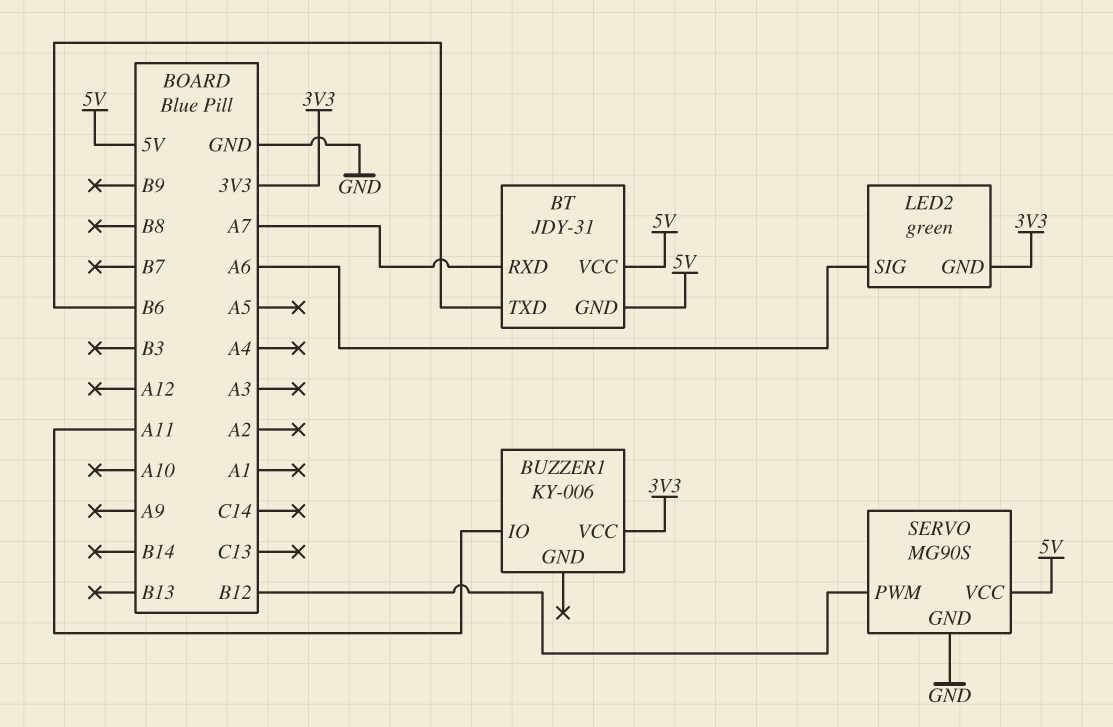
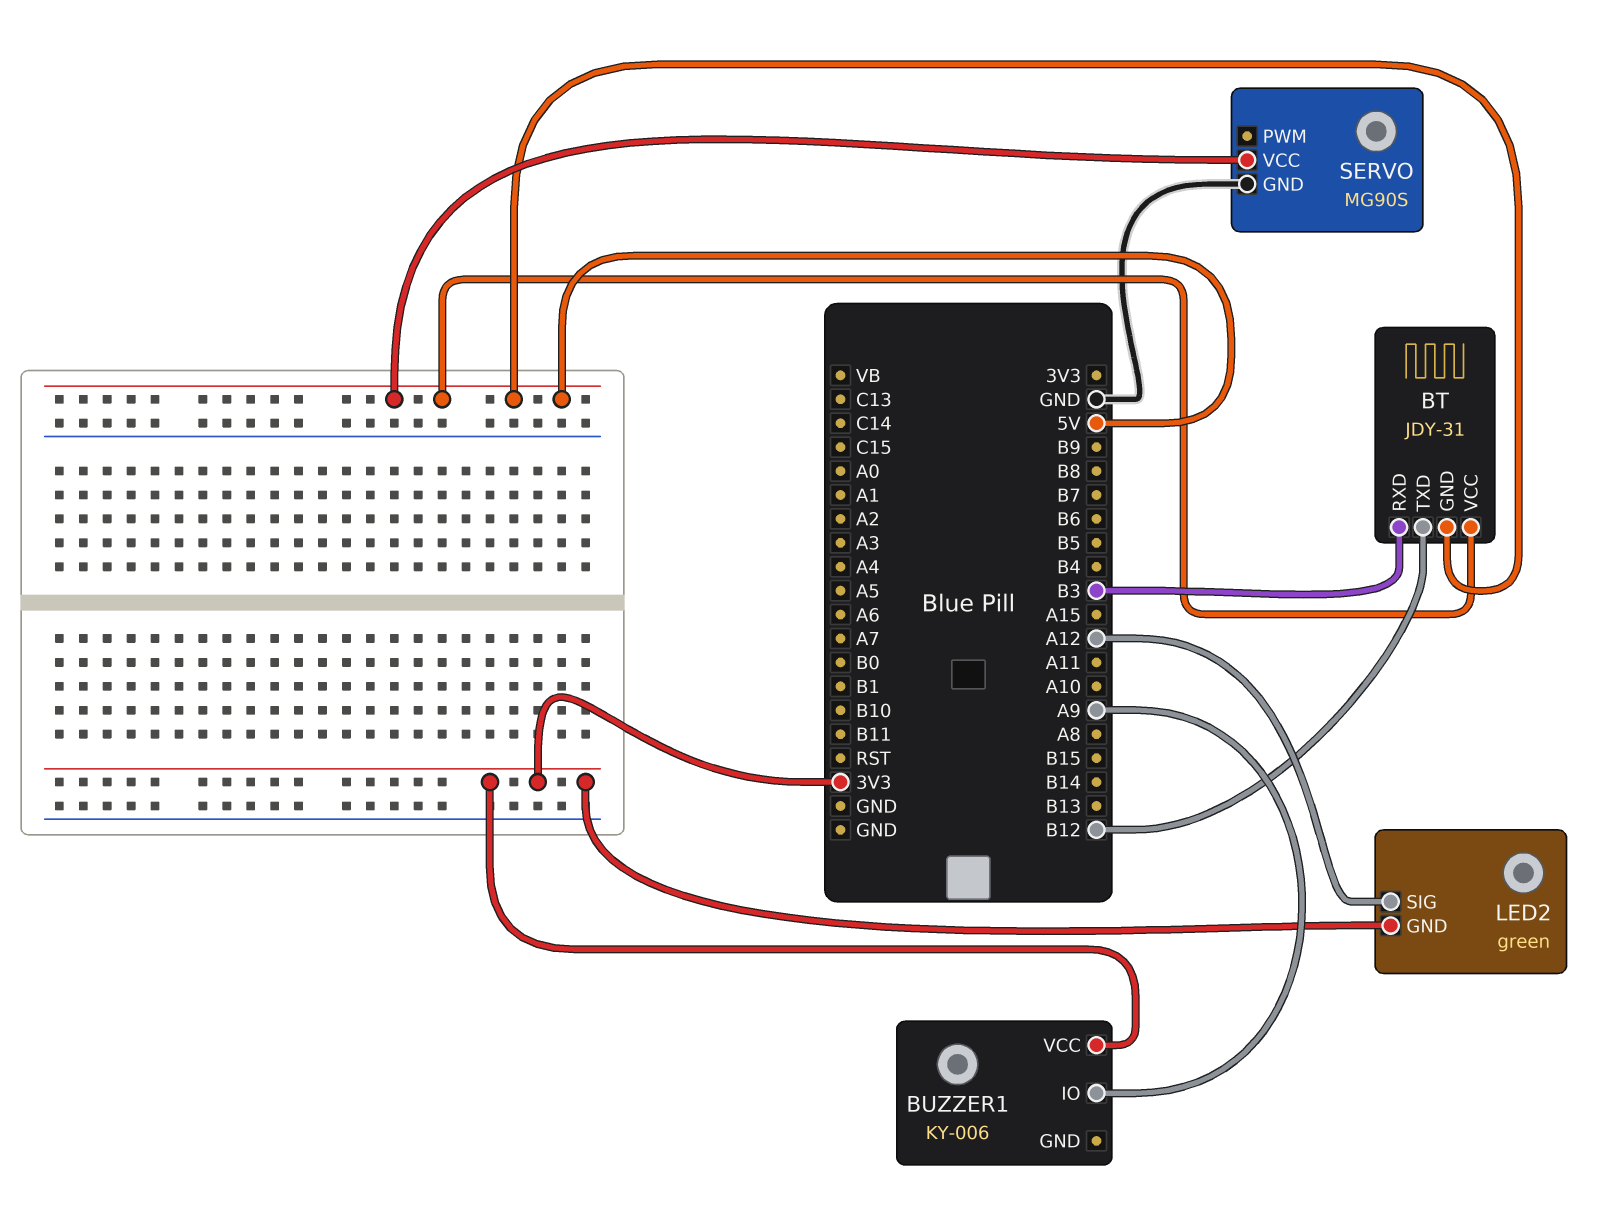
BT pin RXD: A7 -> B3
BT pin TXD: B6 -> B12
BUZZER1 pin IO: A11 -> A9
LED2 pin SIG: A6 -> A12
SERVO pin PWM: B12 -> none

